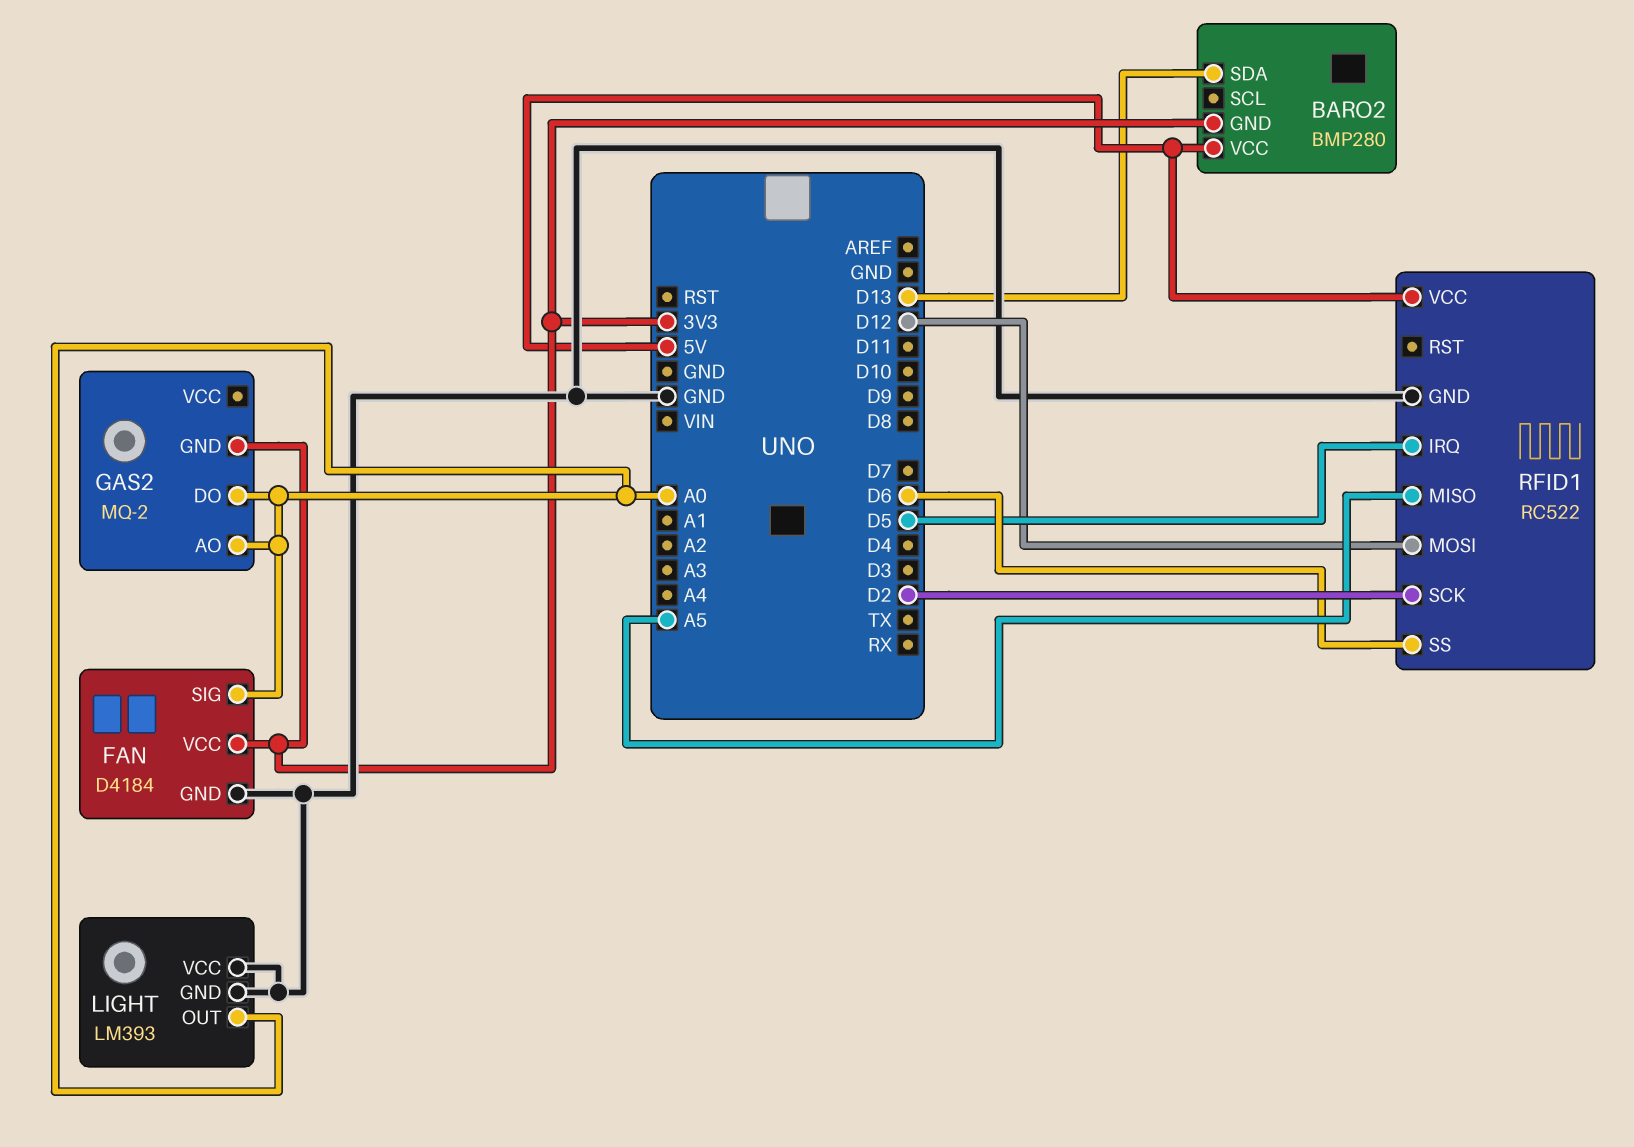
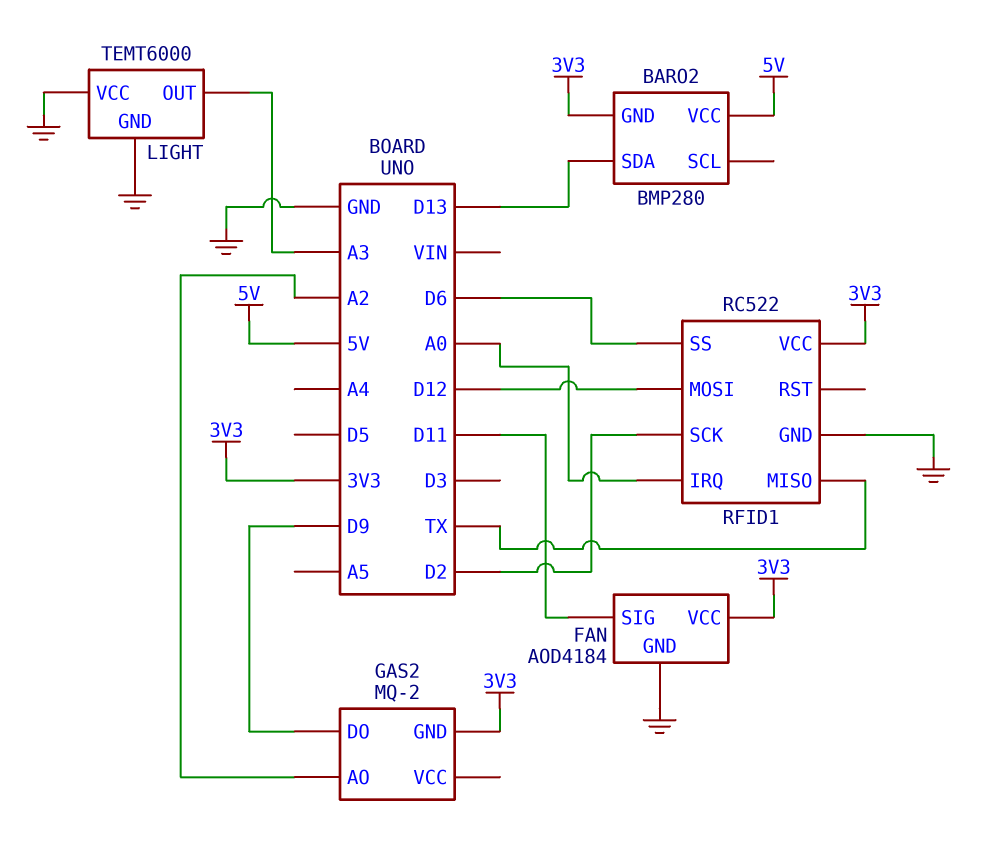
FAN: D4184 -> AOD4184
FAN pin SIG: A0 -> D11
GAS2 pin AO: A0 -> A2
GAS2 pin DO: A0 -> D9
LIGHT: LM393 -> TEMT6000
LIGHT pin OUT: A0 -> A3
RFID1 pin IRQ: D5 -> A0
RFID1 pin MISO: A5 -> TX
RFID1 pin VCC: 5V -> 3V3

